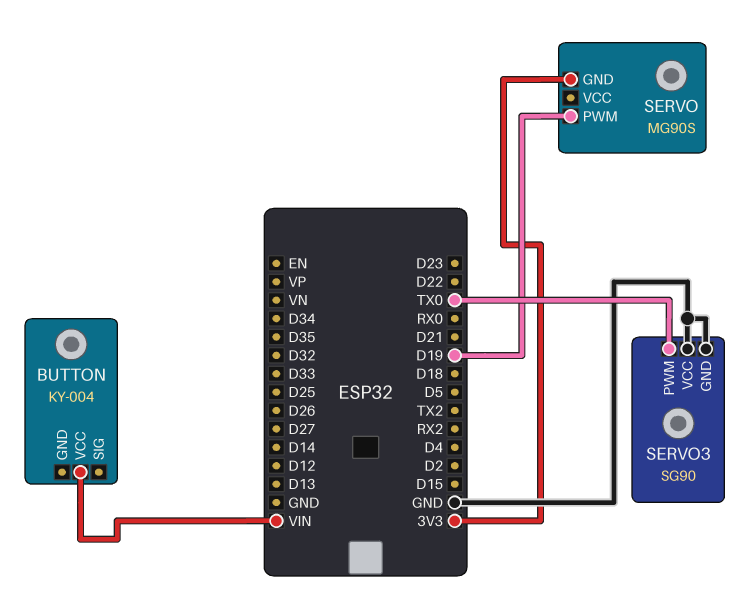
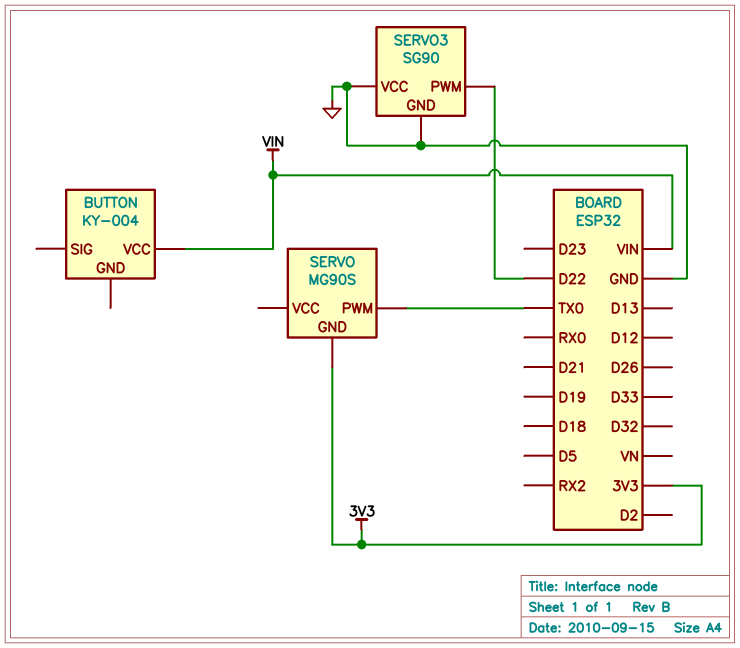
SERVO pin PWM: D19 -> TX0
SERVO3 pin PWM: TX0 -> D22

